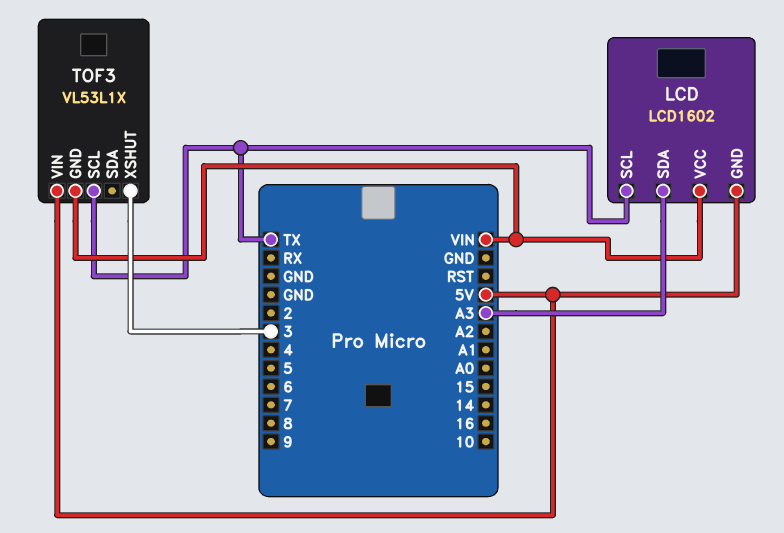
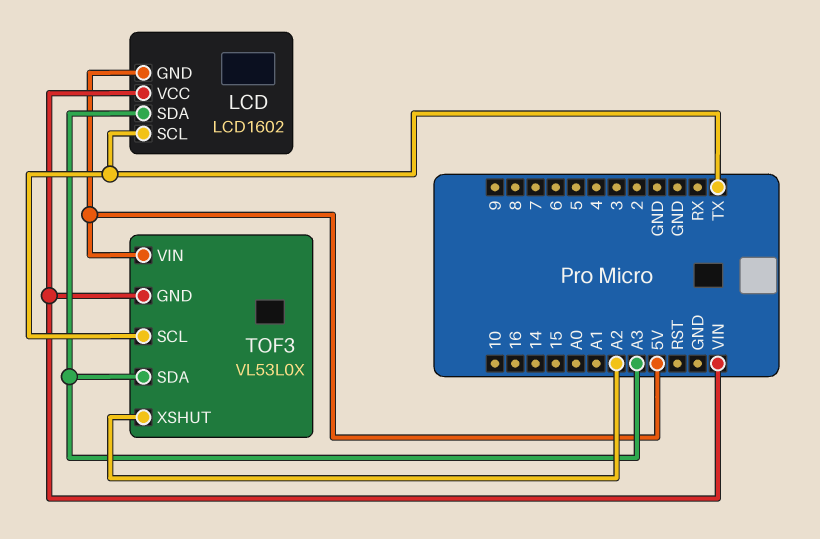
TOF3: VL53L1X -> VL53L0X
TOF3 pin SDA: none -> A3
TOF3 pin XSHUT: 3 -> A2

